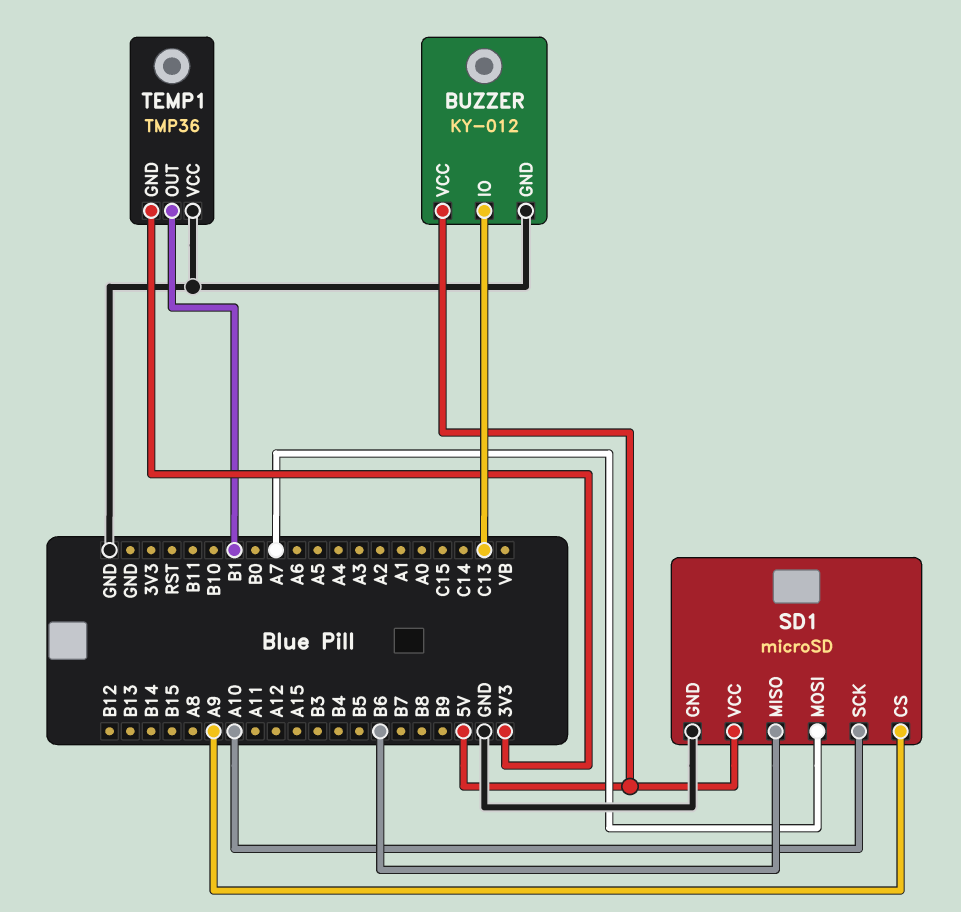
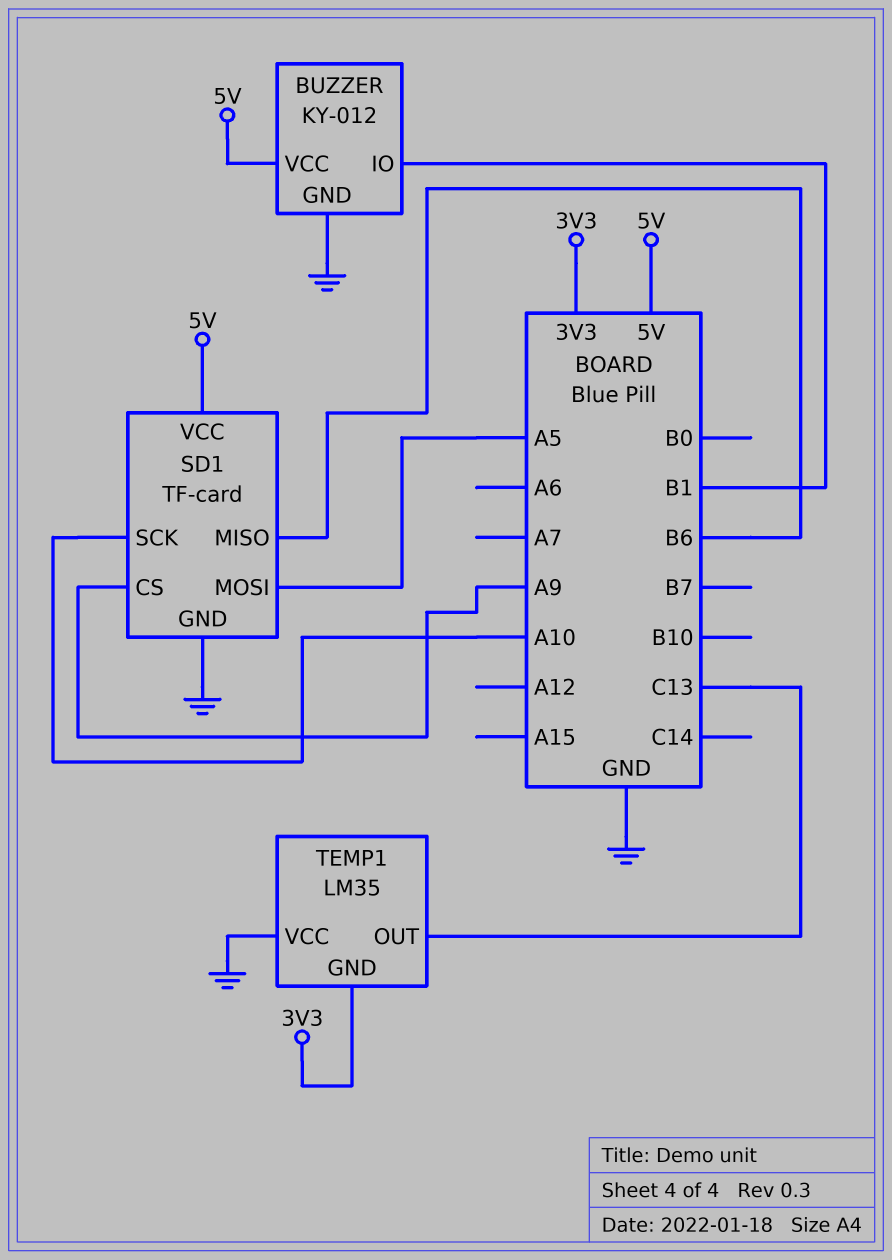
BUZZER pin IO: C13 -> B1
SD1: microSD -> TF-card
SD1 pin MOSI: A7 -> A5
TEMP1: TMP36 -> LM35
TEMP1 pin OUT: B1 -> C13

